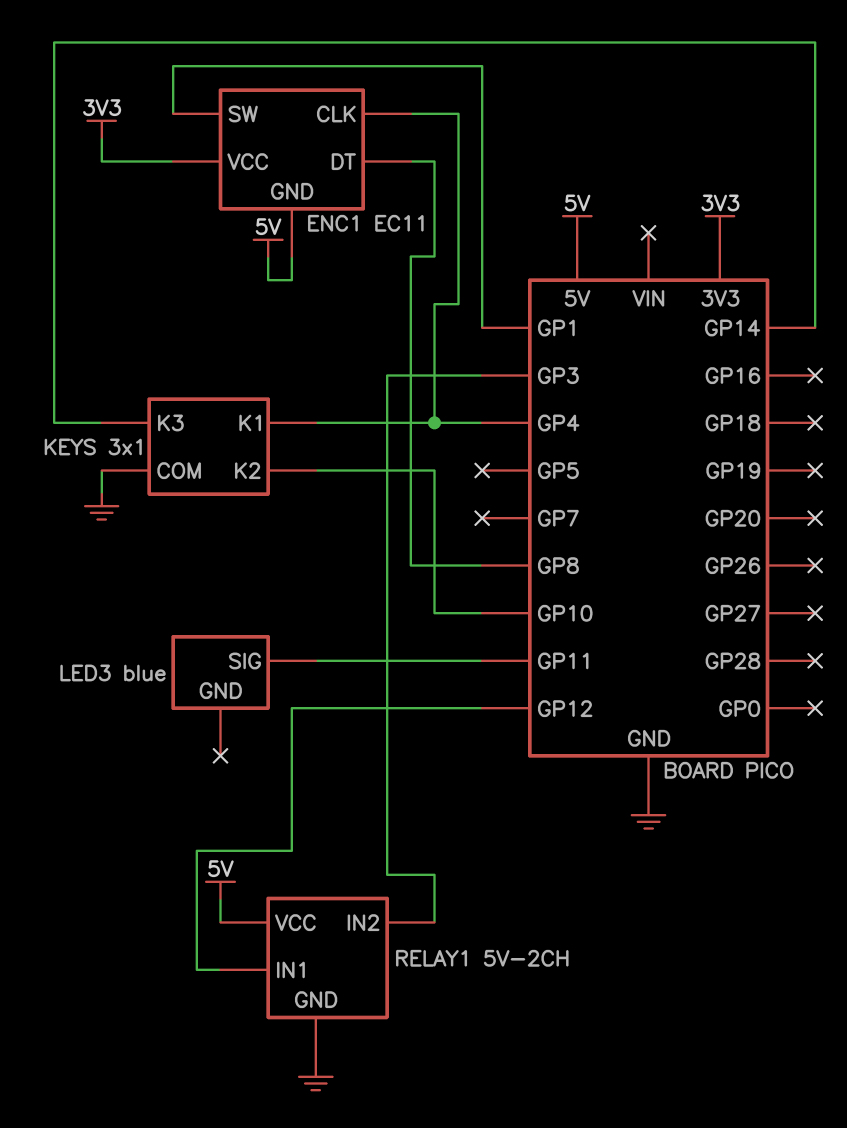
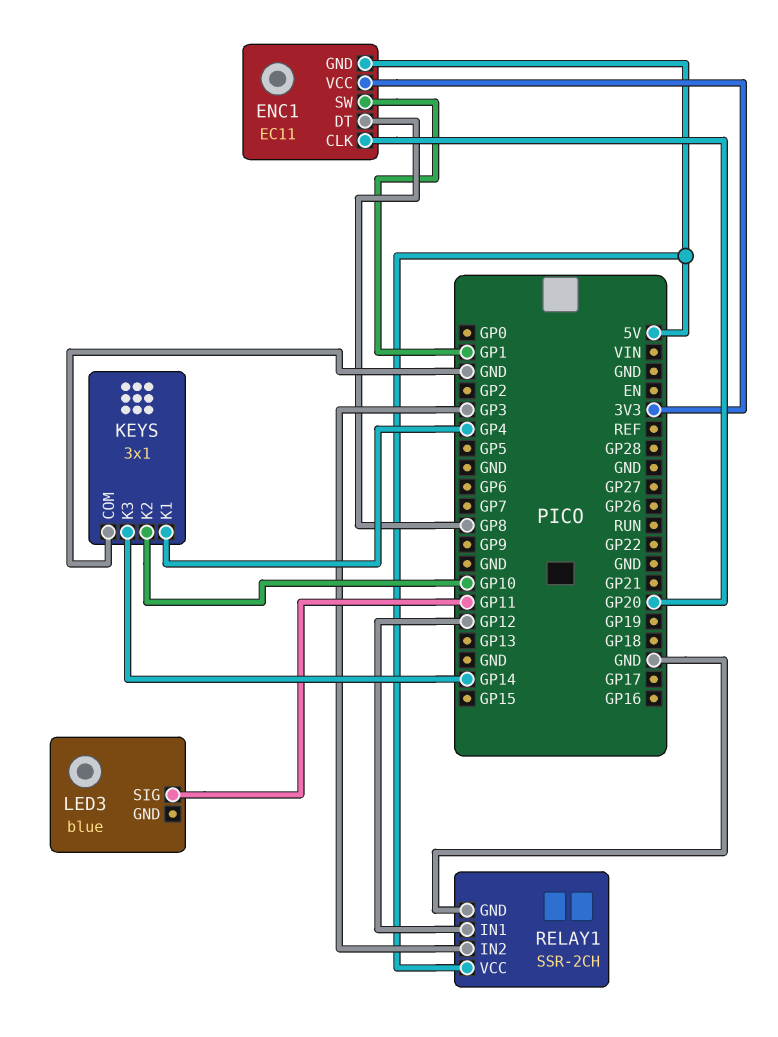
ENC1 pin CLK: GP4 -> GP20
RELAY1: 5V-2CH -> SSR-2CH

